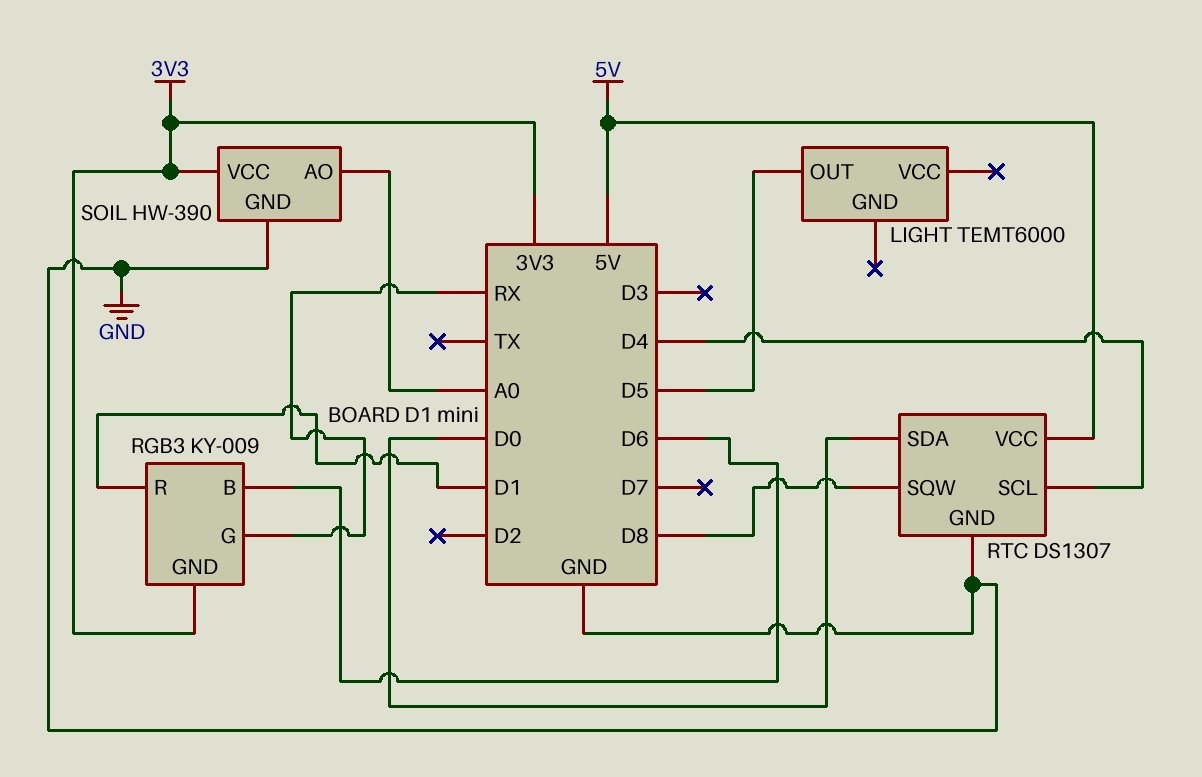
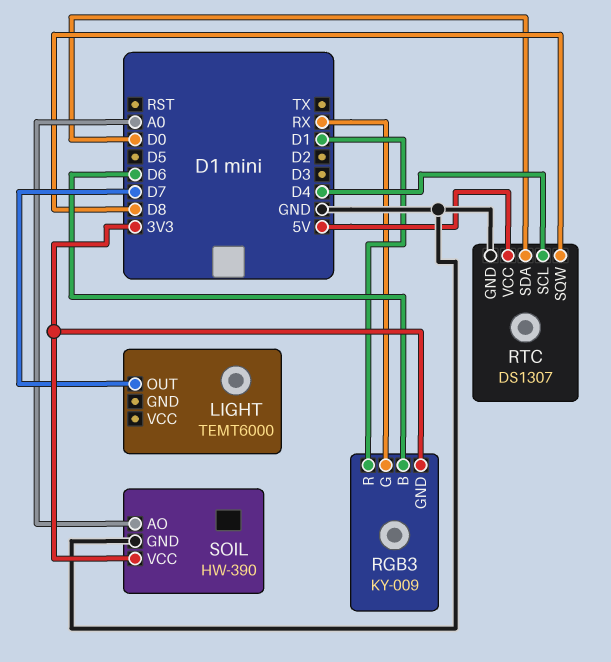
LIGHT pin OUT: D5 -> D7

